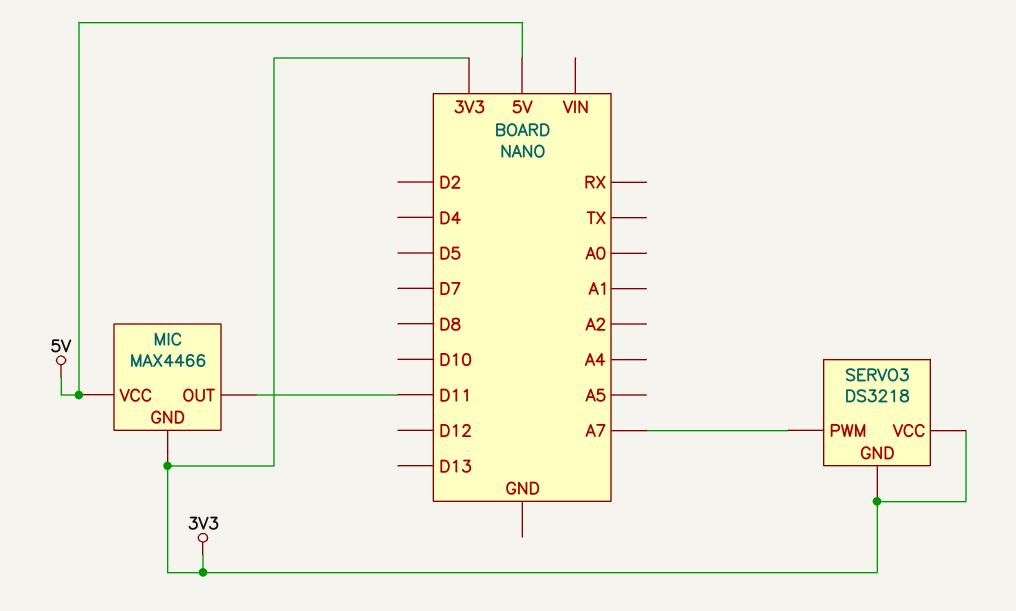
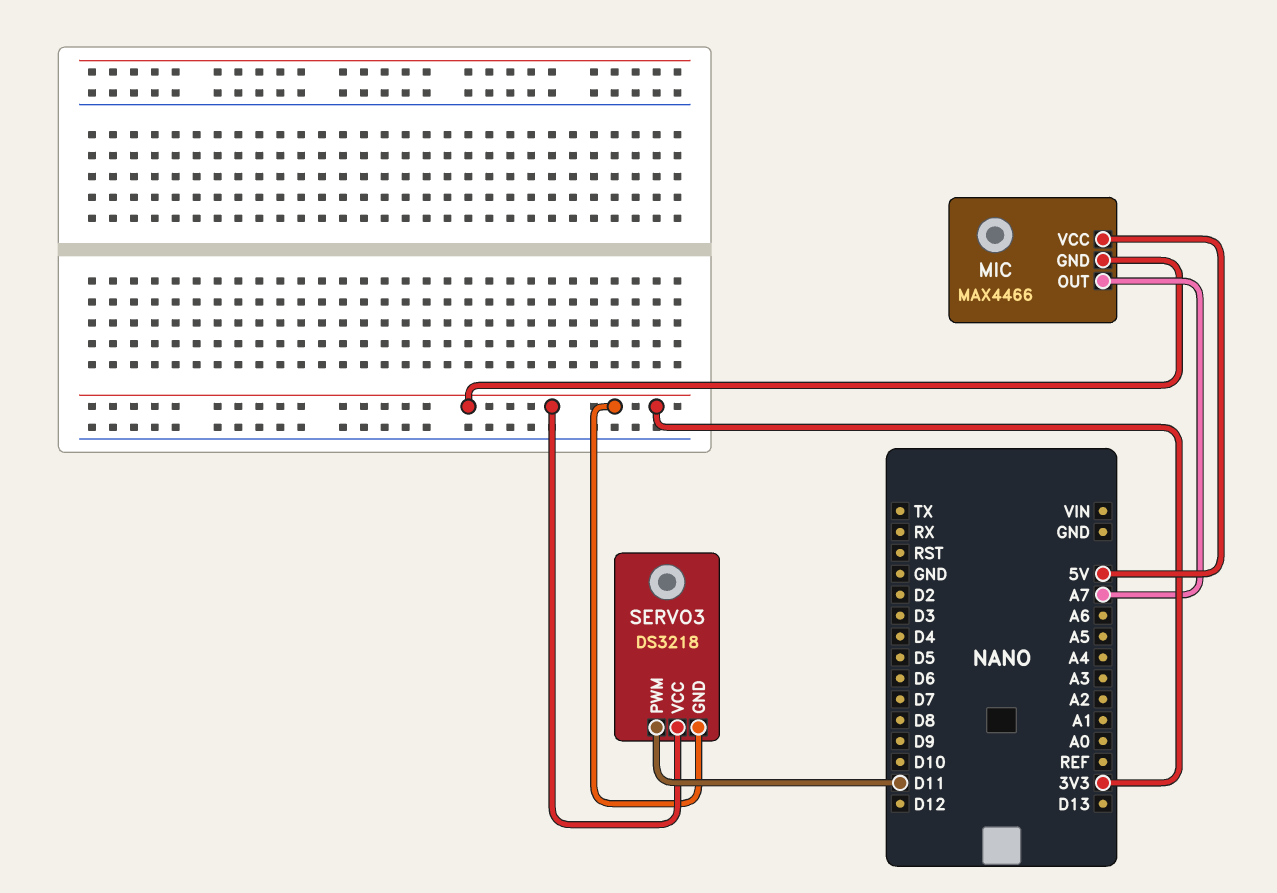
MIC pin OUT: D11 -> A7
SERVO3 pin PWM: A7 -> D11

